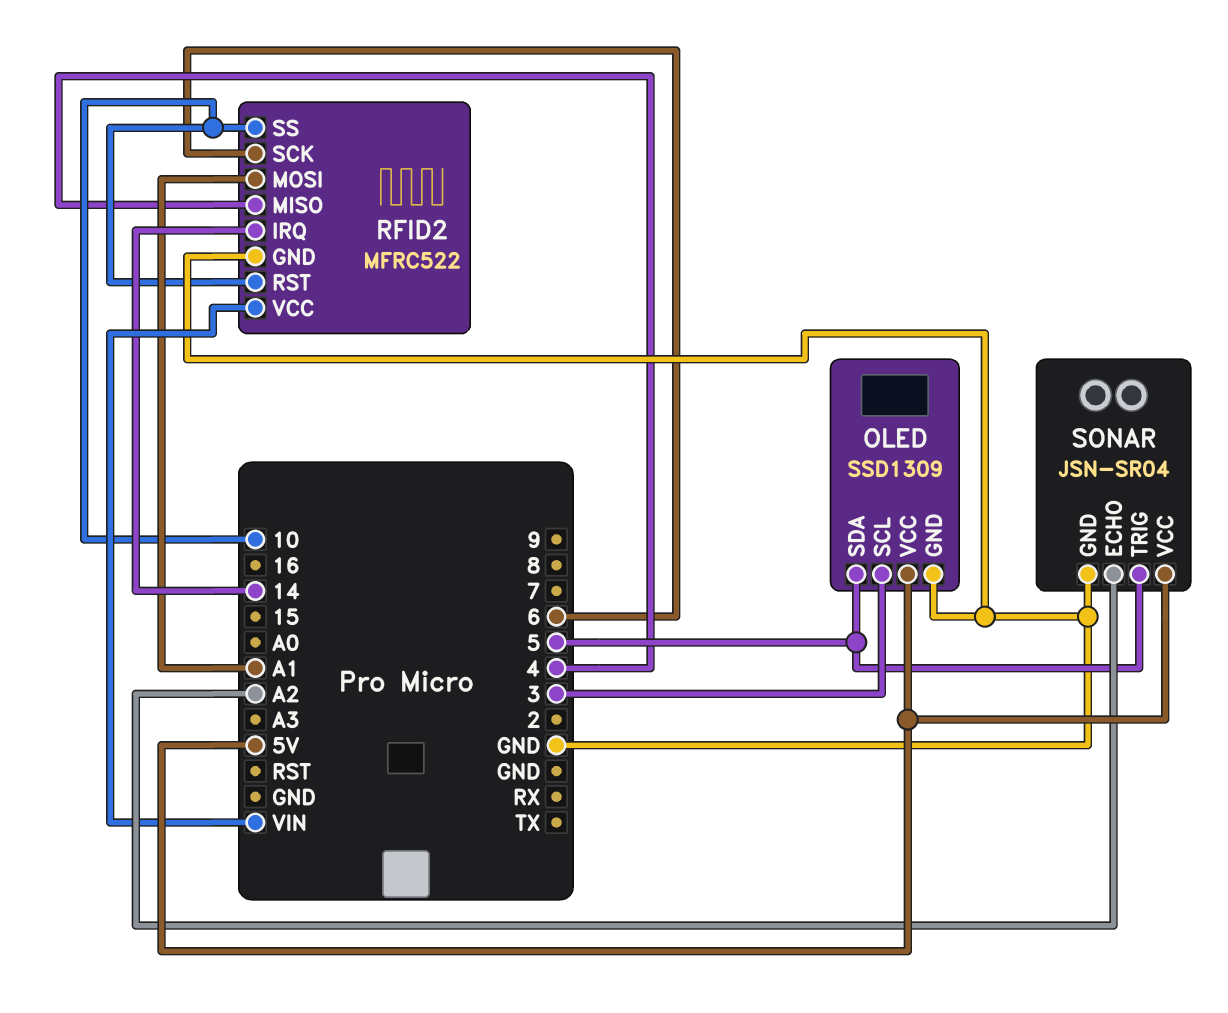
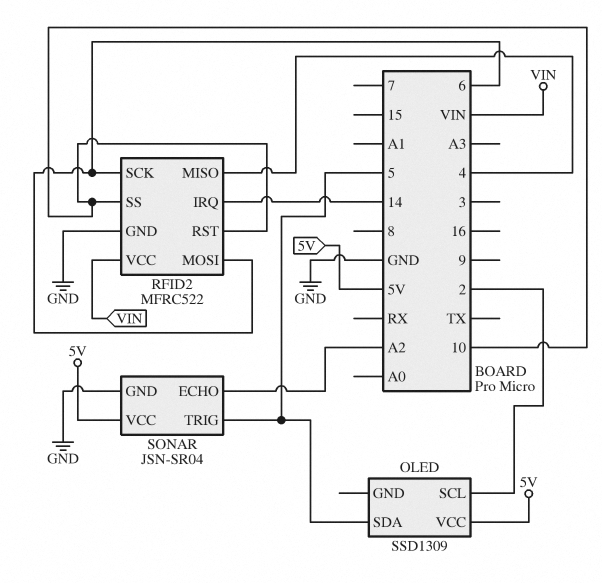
OLED pin GND: GND -> none
OLED pin SCL: 3 -> 2
RFID2 pin MOSI: A1 -> 6

